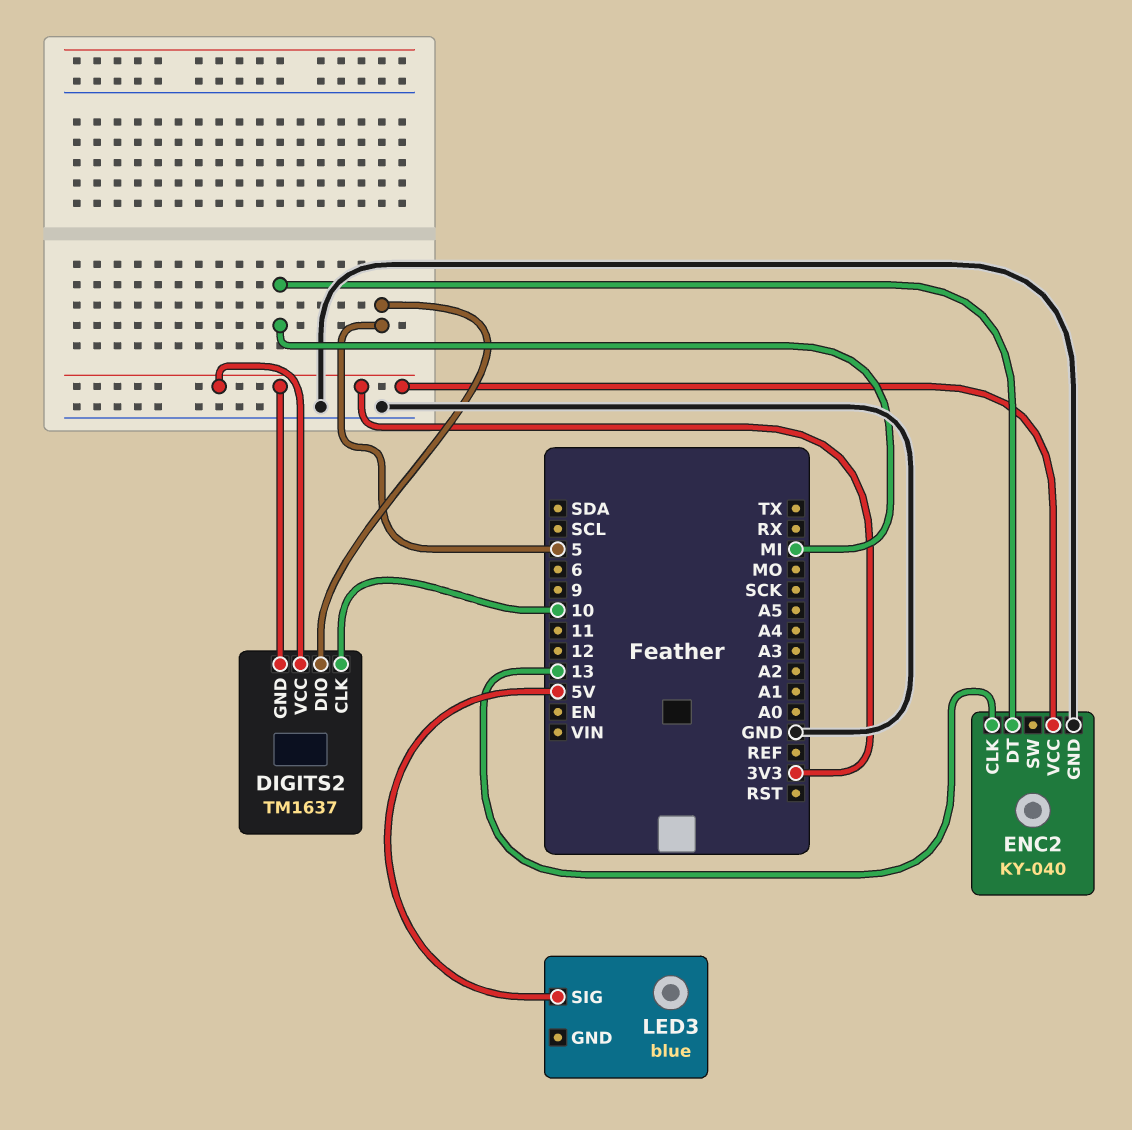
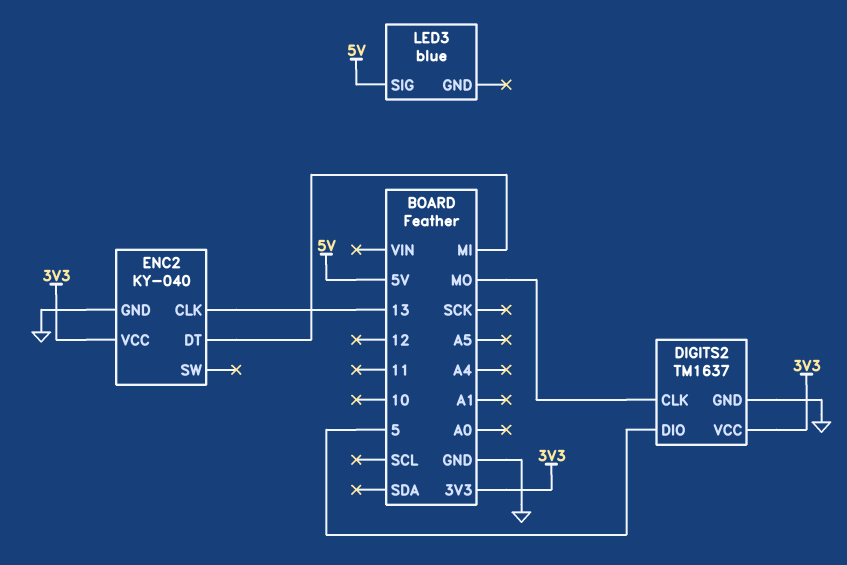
DIGITS2 pin CLK: 10 -> MO
DIGITS2 pin GND: 3V3 -> GND

